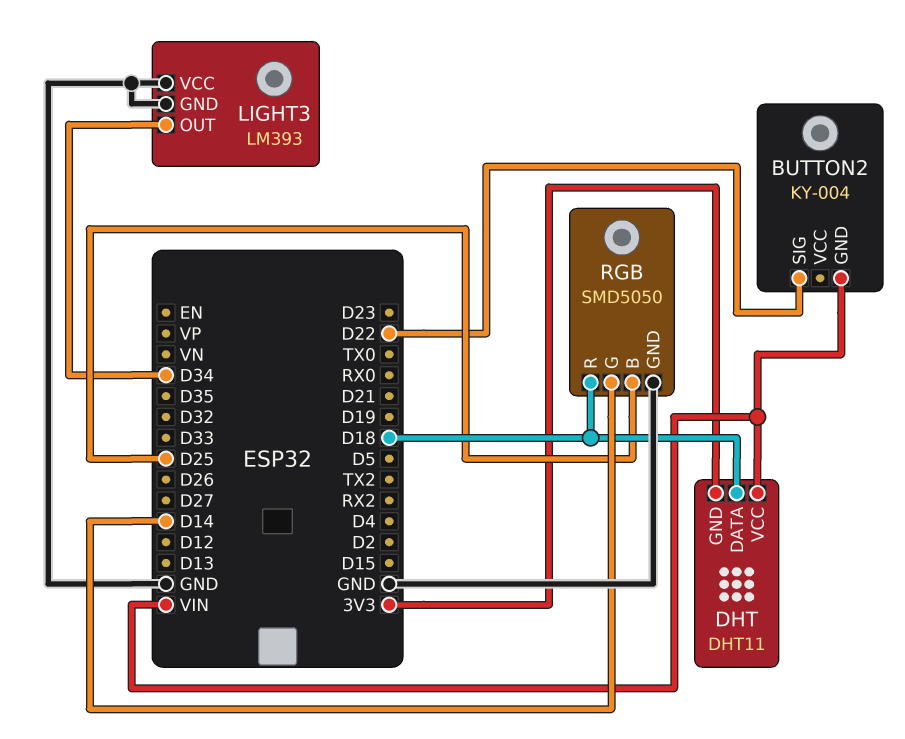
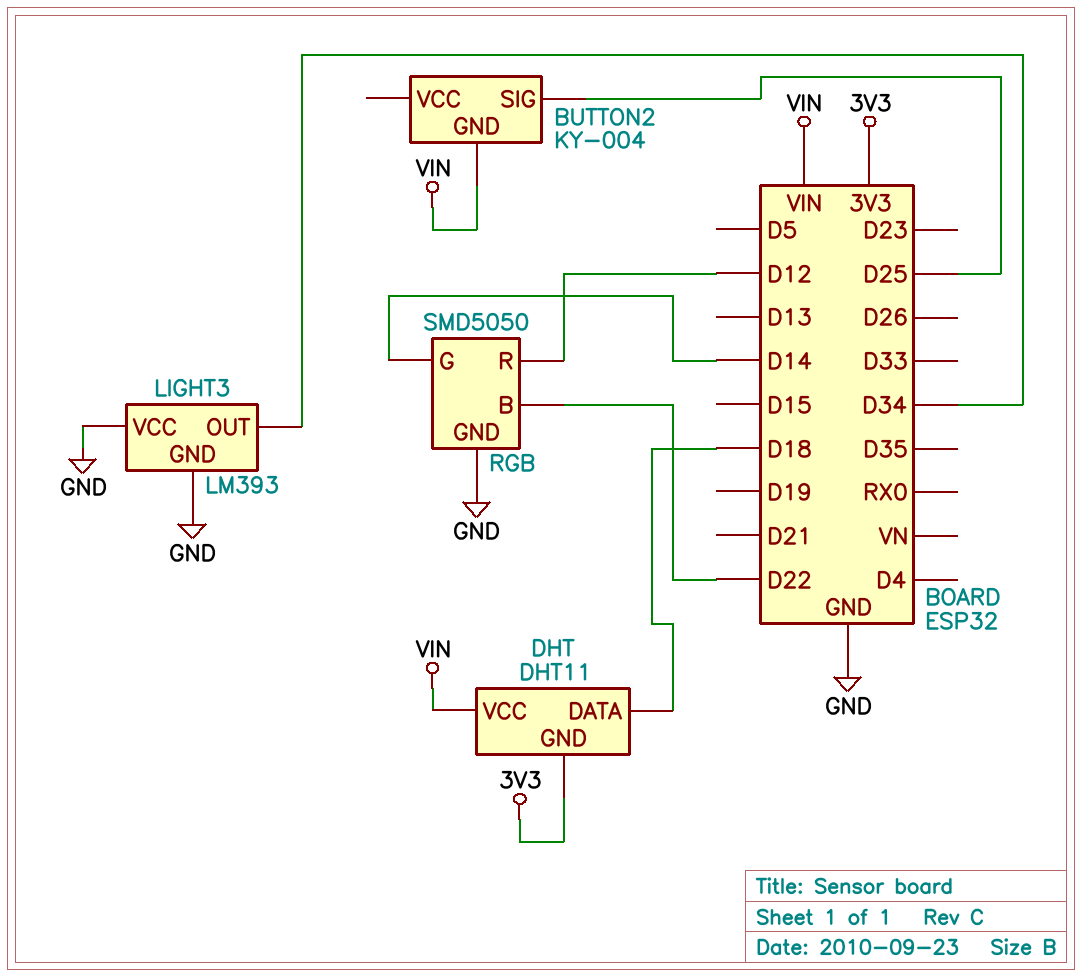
BUTTON2 pin SIG: D22 -> D25
RGB pin B: D25 -> D22
RGB pin R: D18 -> D12

